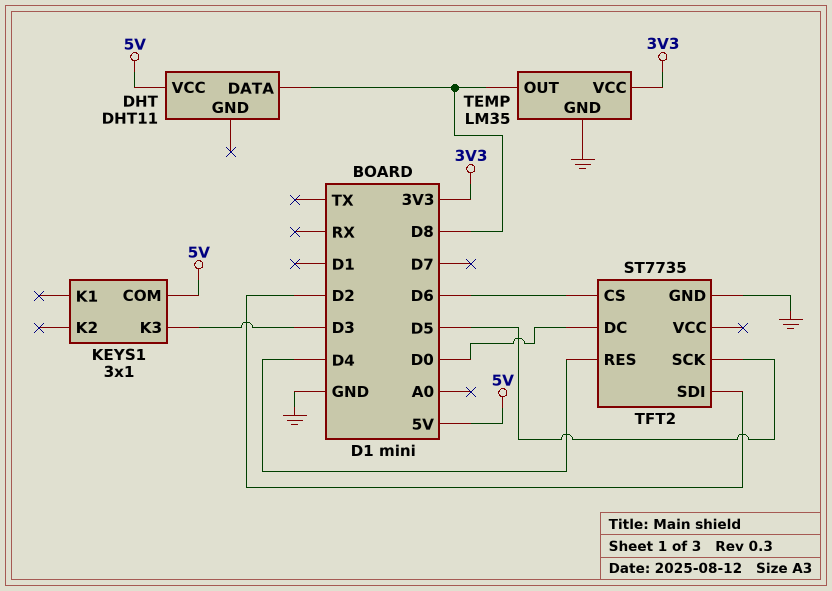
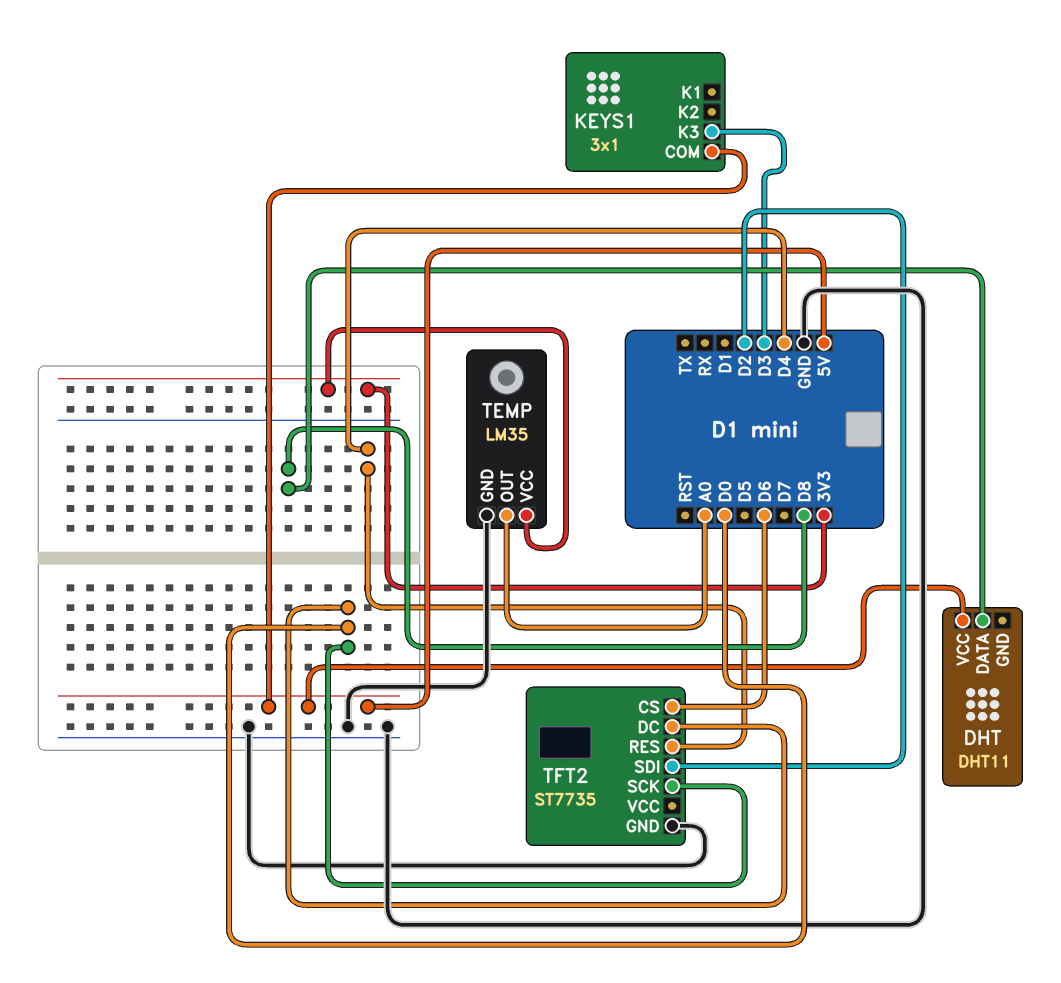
TEMP pin OUT: D8 -> A0
TFT2 pin SCK: D5 -> D0

